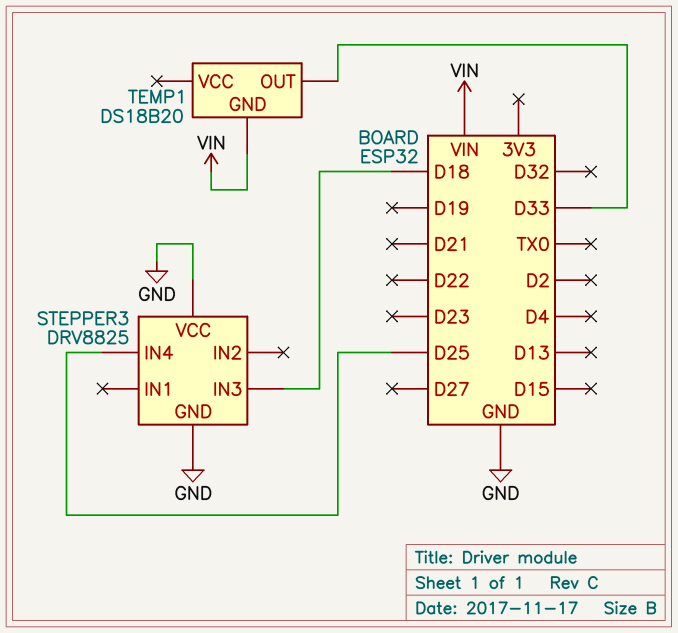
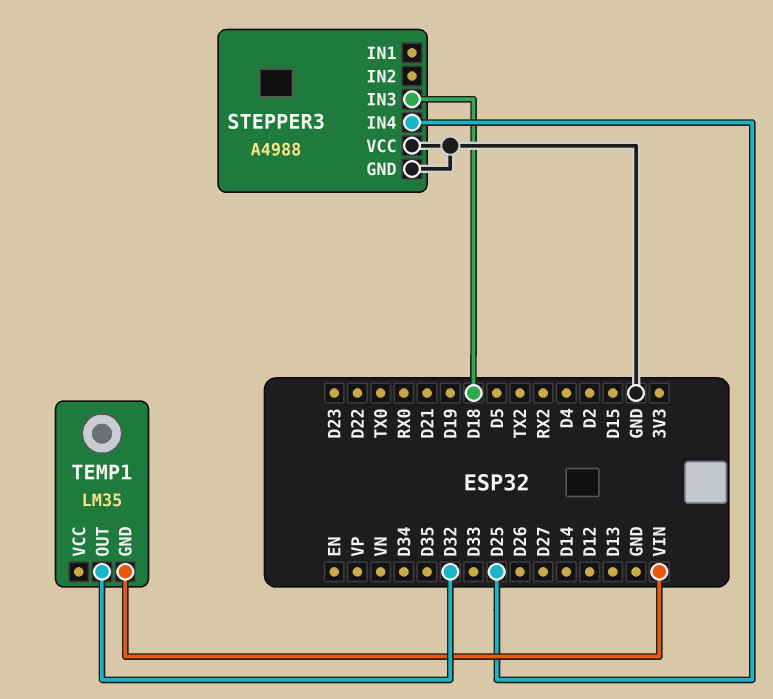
STEPPER3: DRV8825 -> A4988
TEMP1: DS18B20 -> LM35
TEMP1 pin OUT: D33 -> D32

